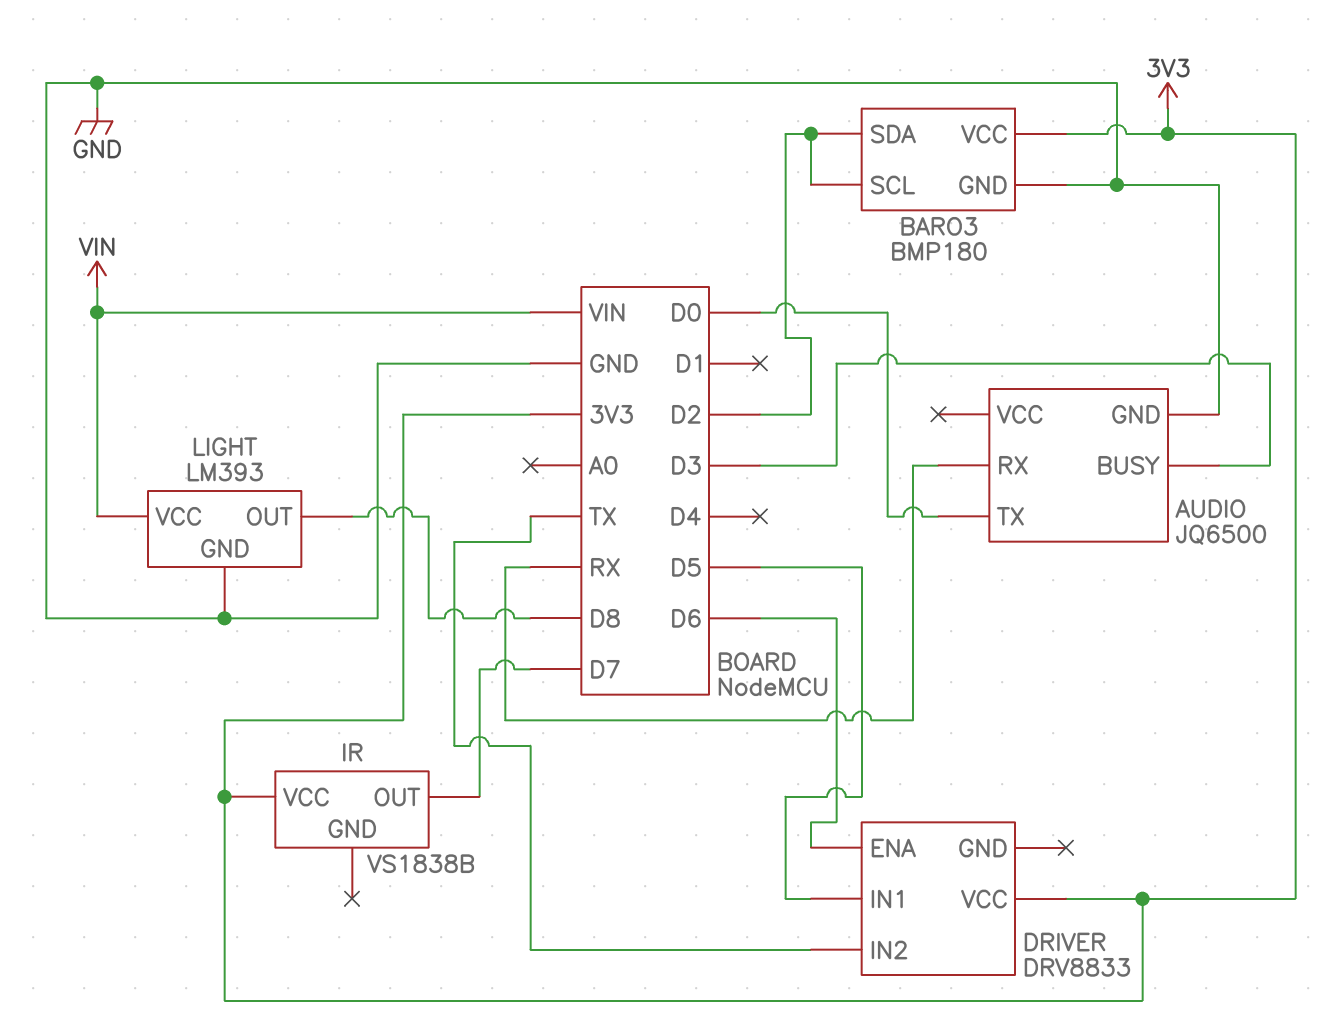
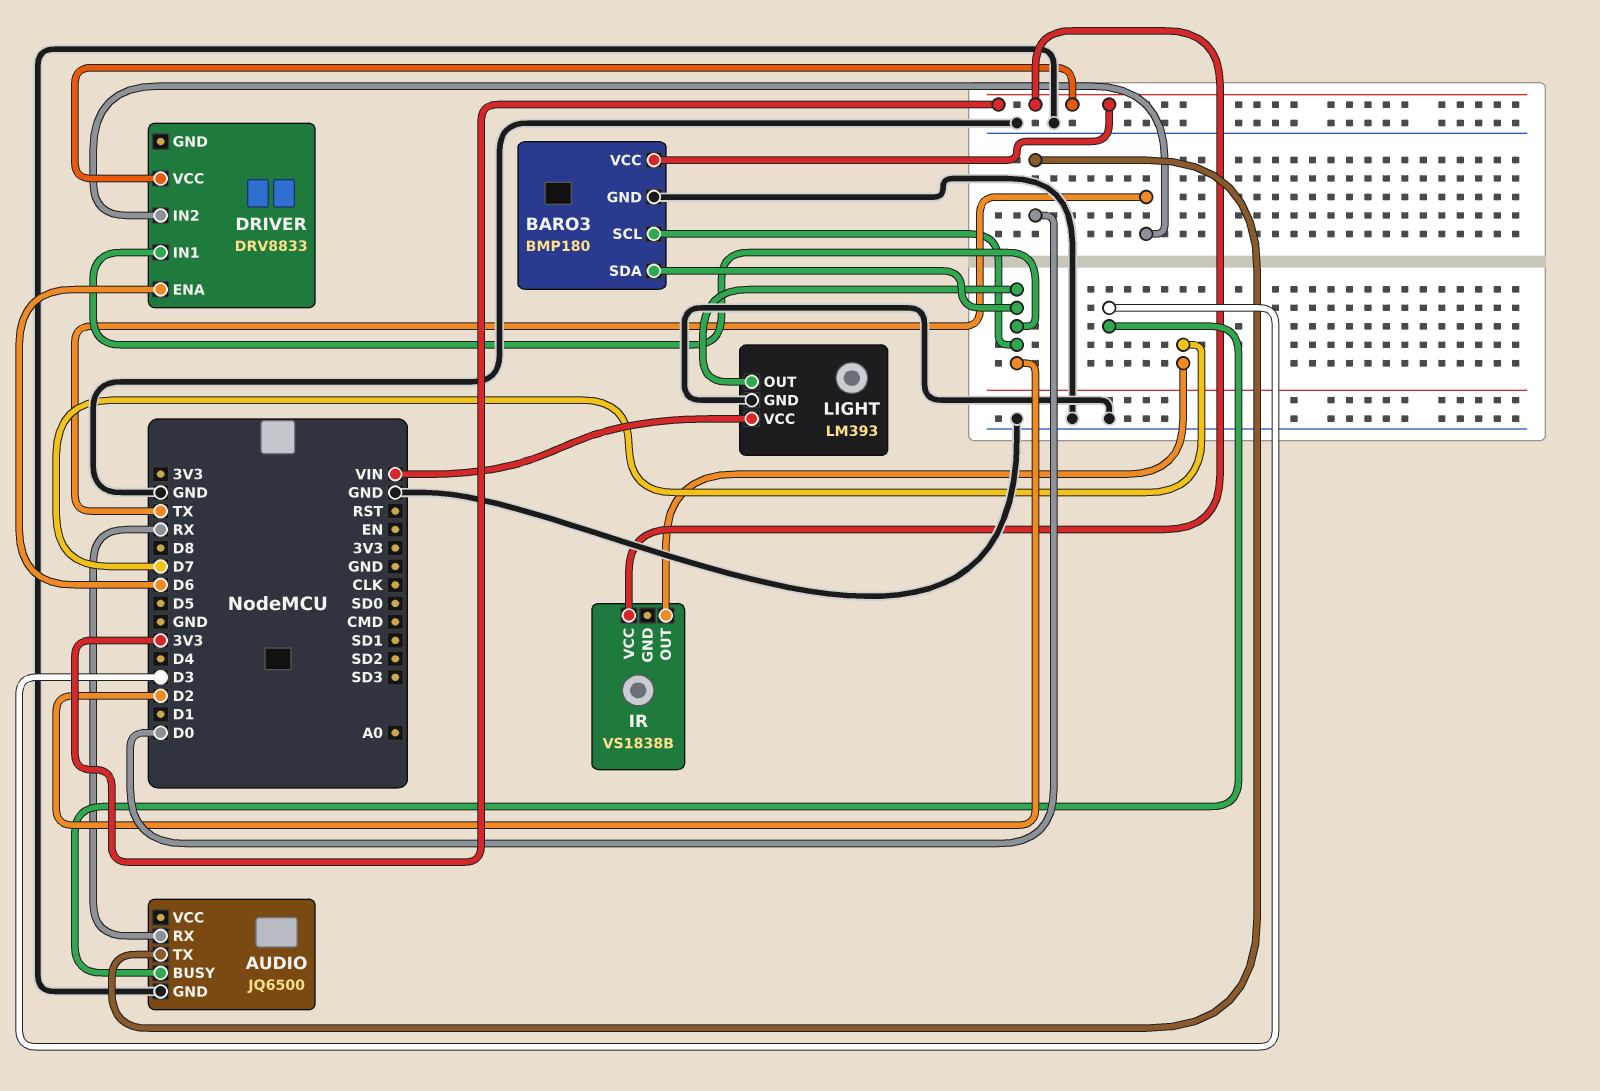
DRIVER pin IN1: D5 -> D2
LIGHT pin OUT: D8 -> D2

